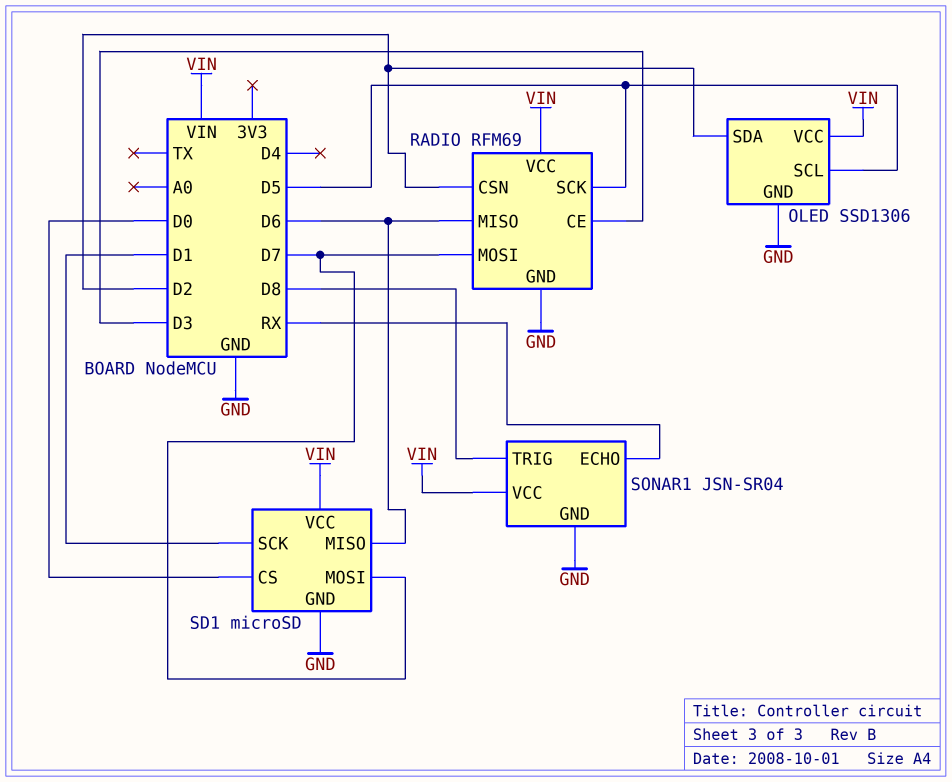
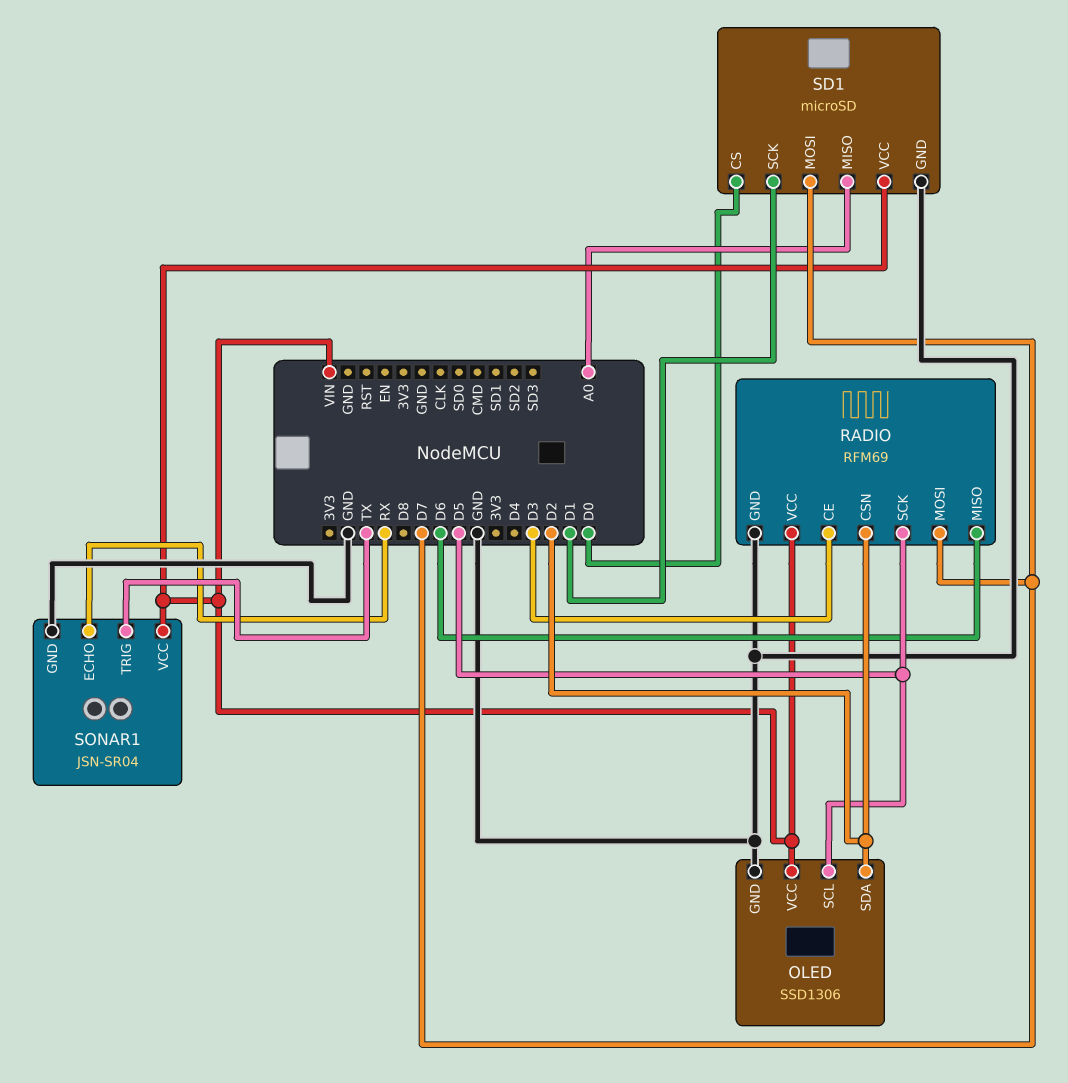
SD1 pin MISO: D6 -> A0
SONAR1 pin TRIG: D8 -> TX

